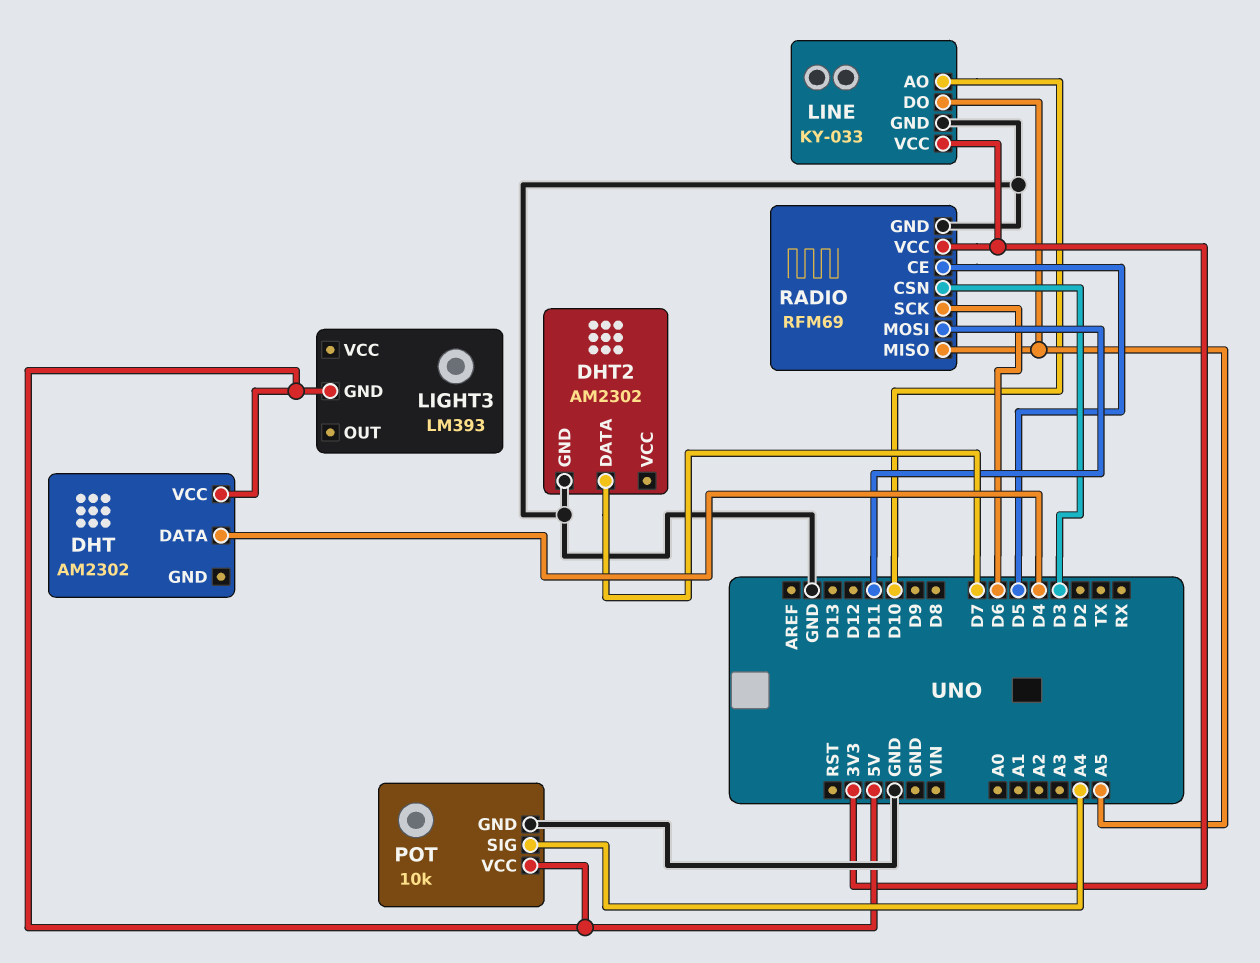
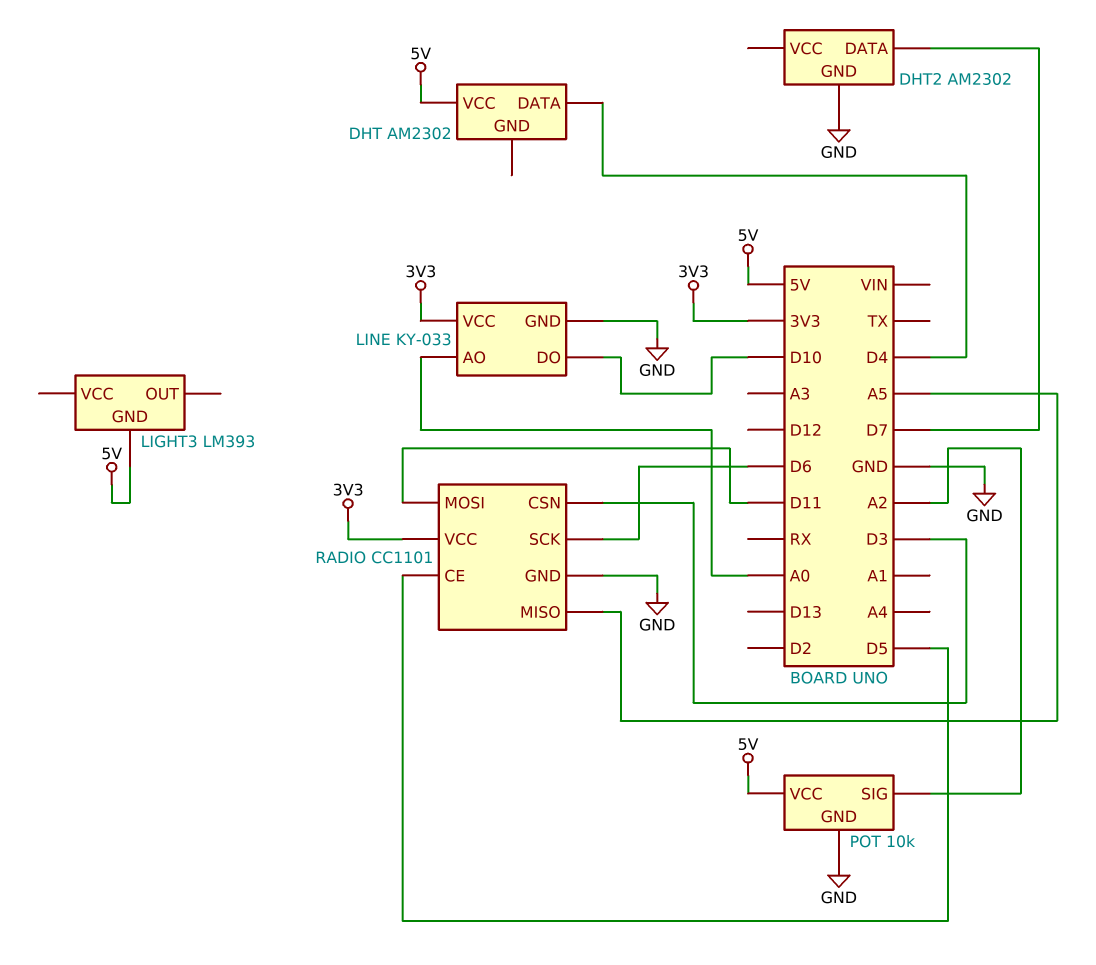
LINE pin AO: D10 -> A0
LINE pin DO: A5 -> D10
POT pin SIG: A4 -> A2
RADIO: RFM69 -> CC1101

